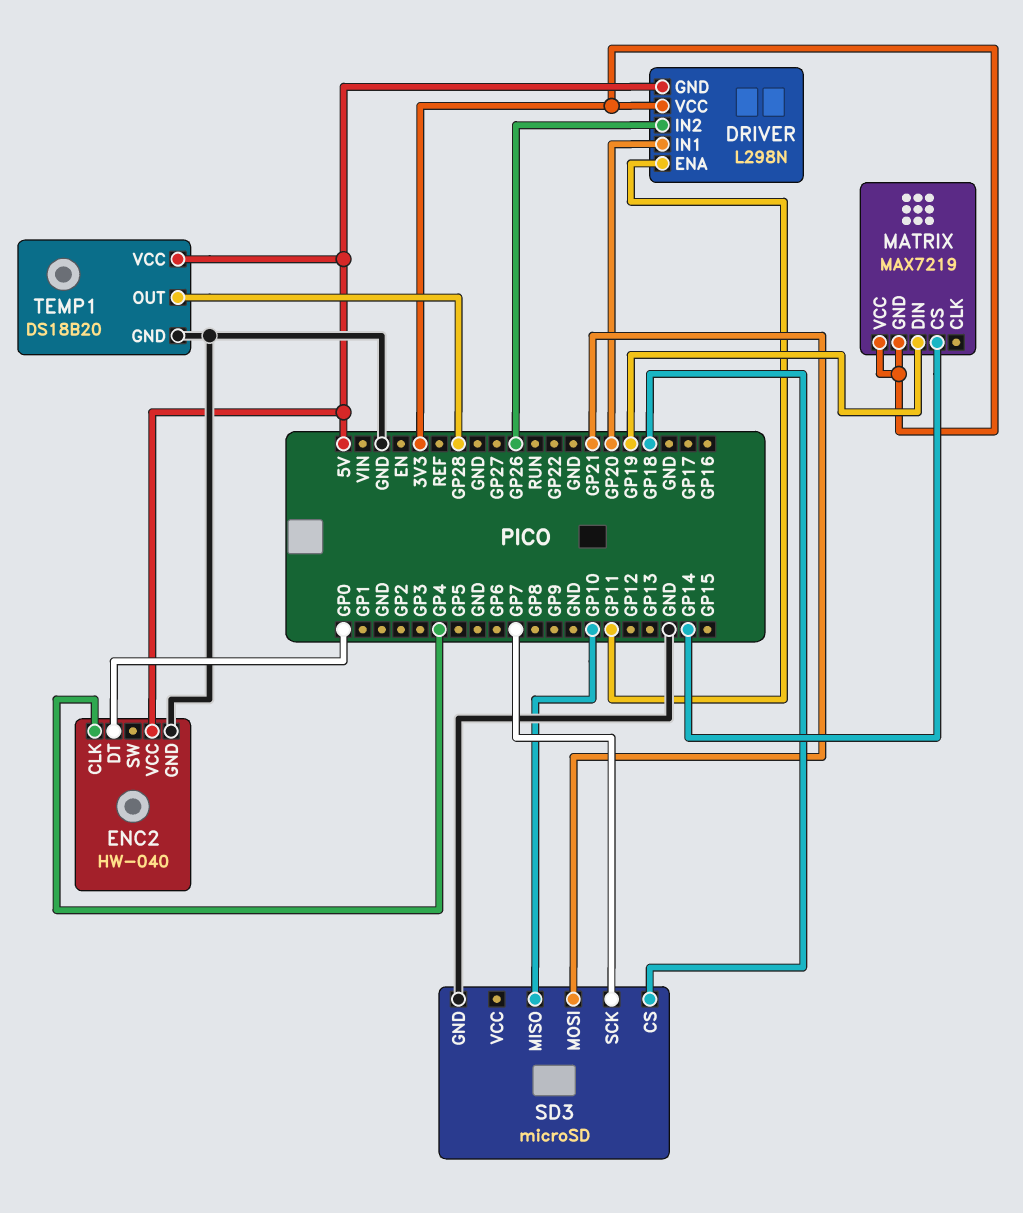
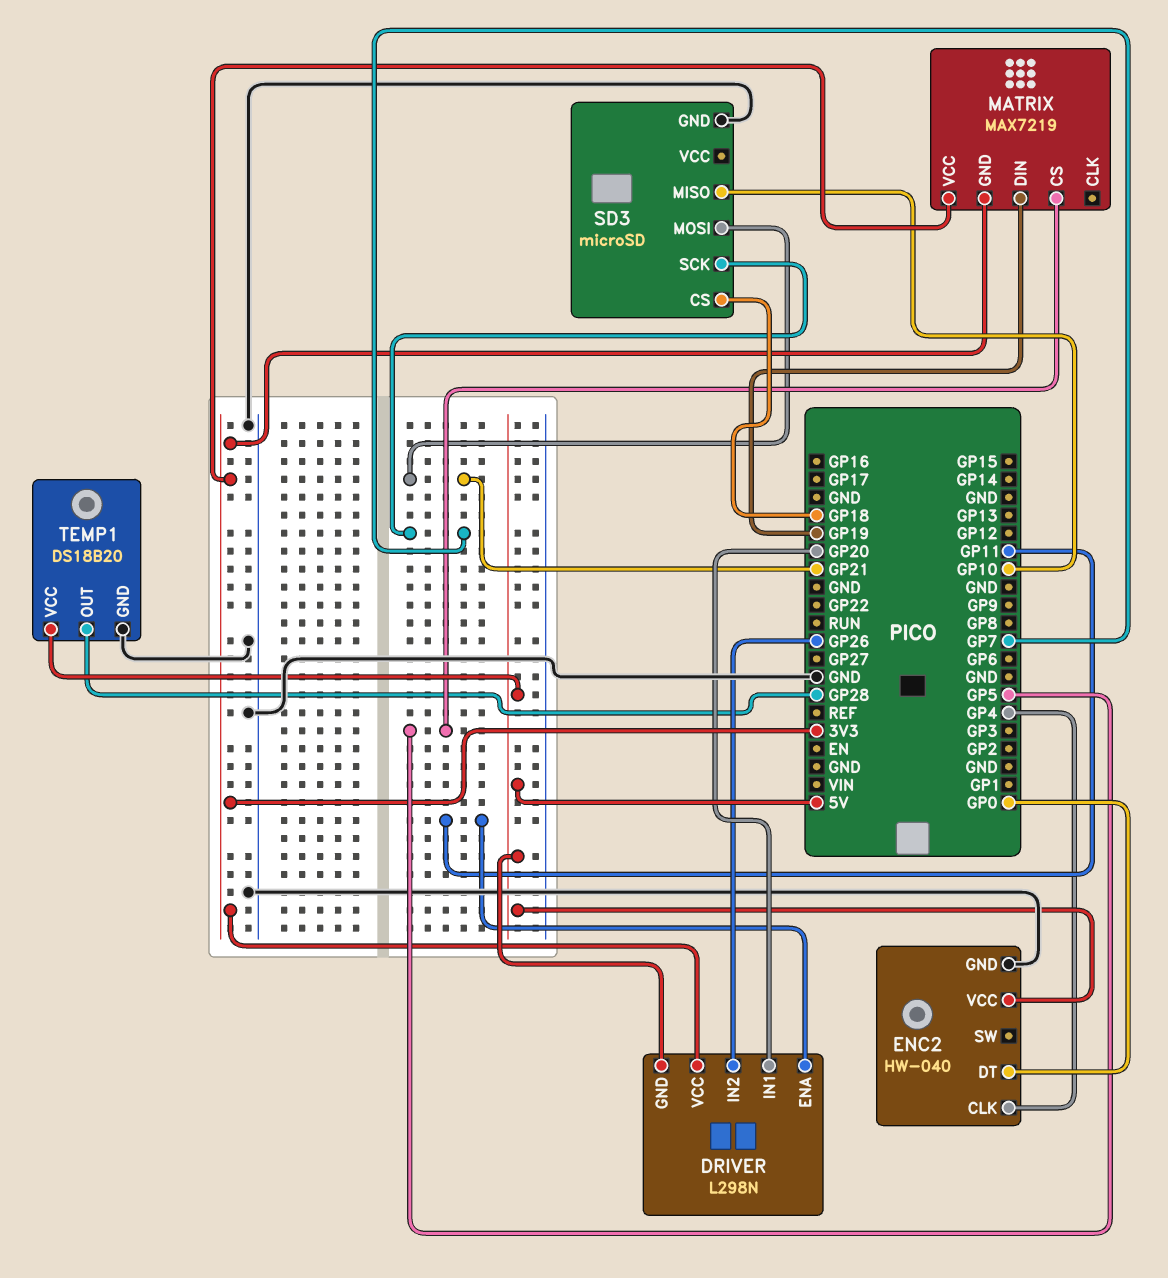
MATRIX pin CS: GP14 -> GP5

